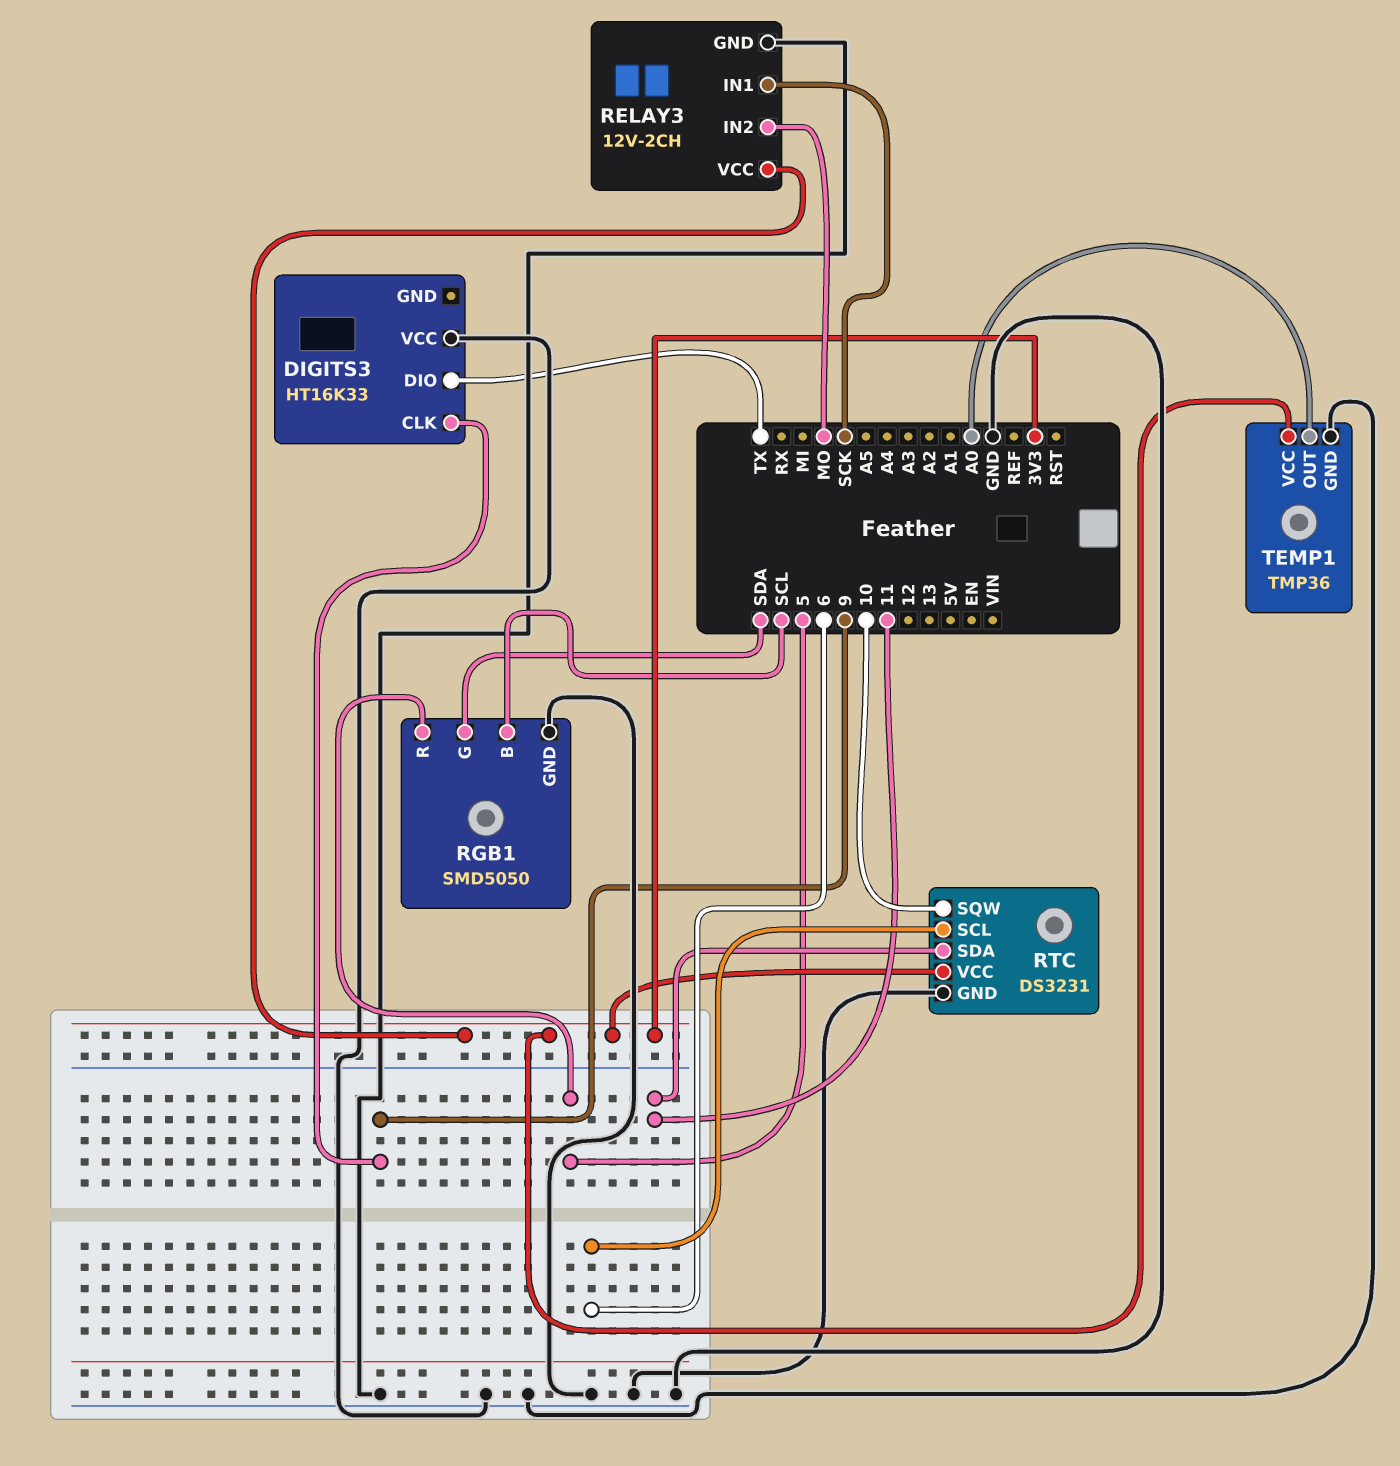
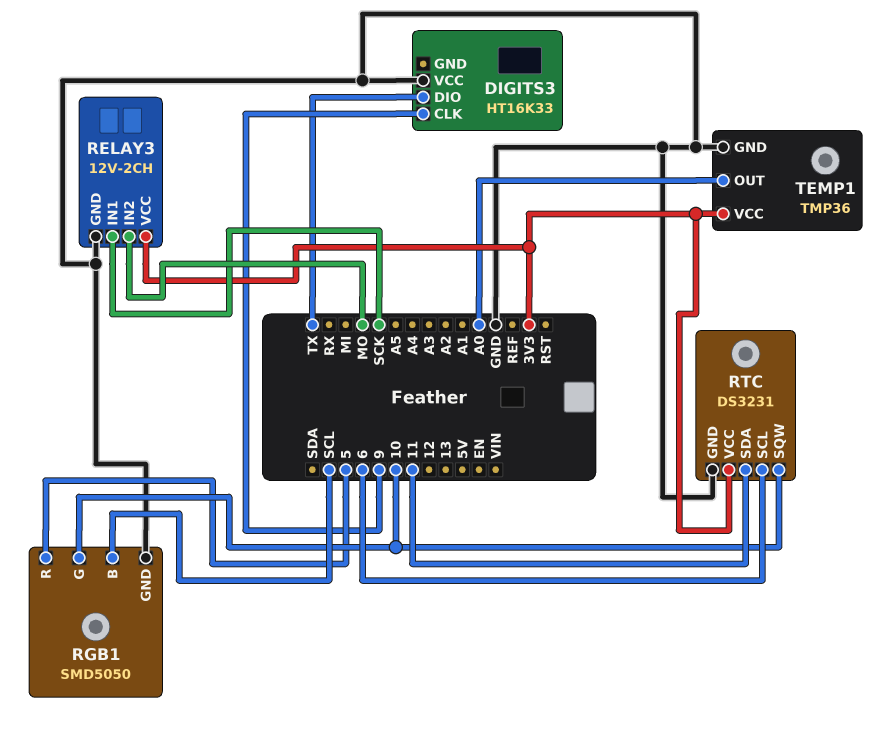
RGB1 pin G: SDA -> 10

